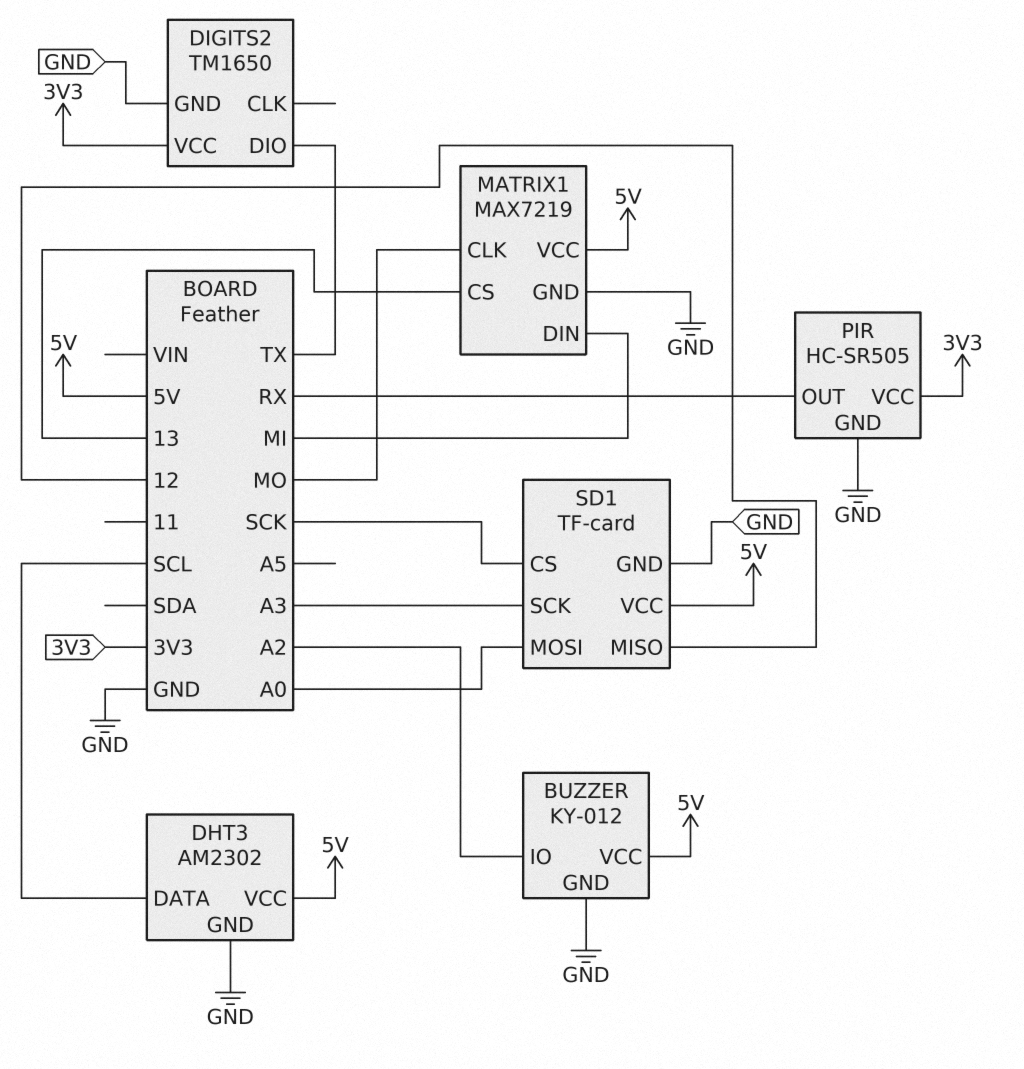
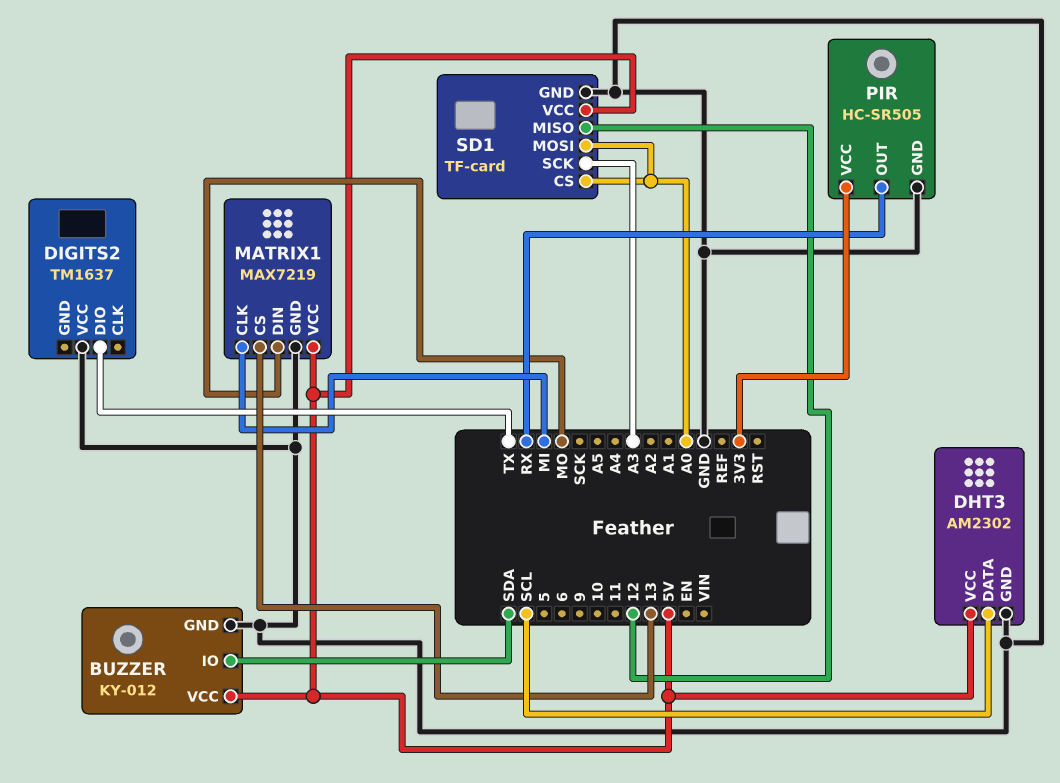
BUZZER pin IO: A2 -> SDA
DIGITS2: TM1650 -> TM1637
DIGITS2 pin GND: GND -> none
DIGITS2 pin VCC: 3V3 -> GND
MATRIX1 pin CLK: MO -> MI
MATRIX1 pin DIN: MI -> MO
SD1 pin CS: SCK -> A0

